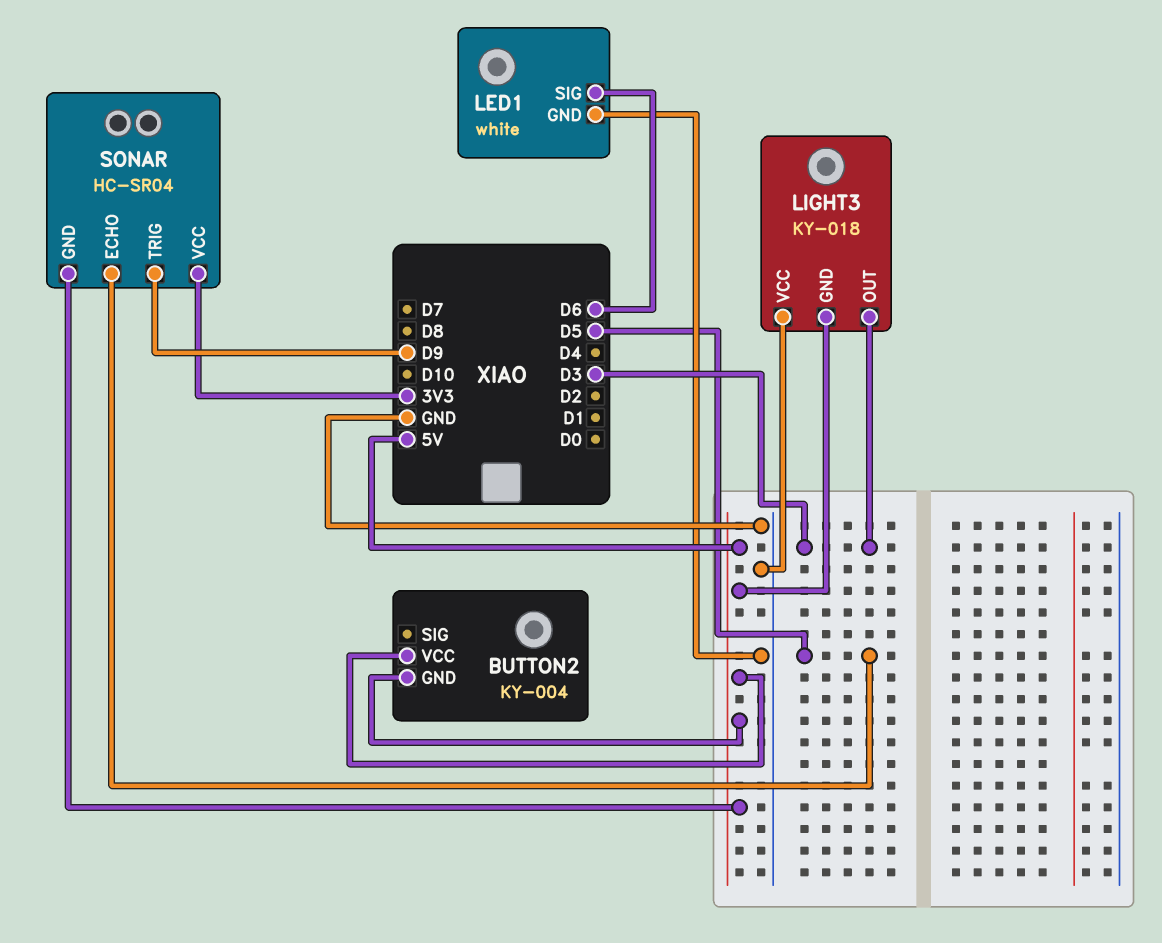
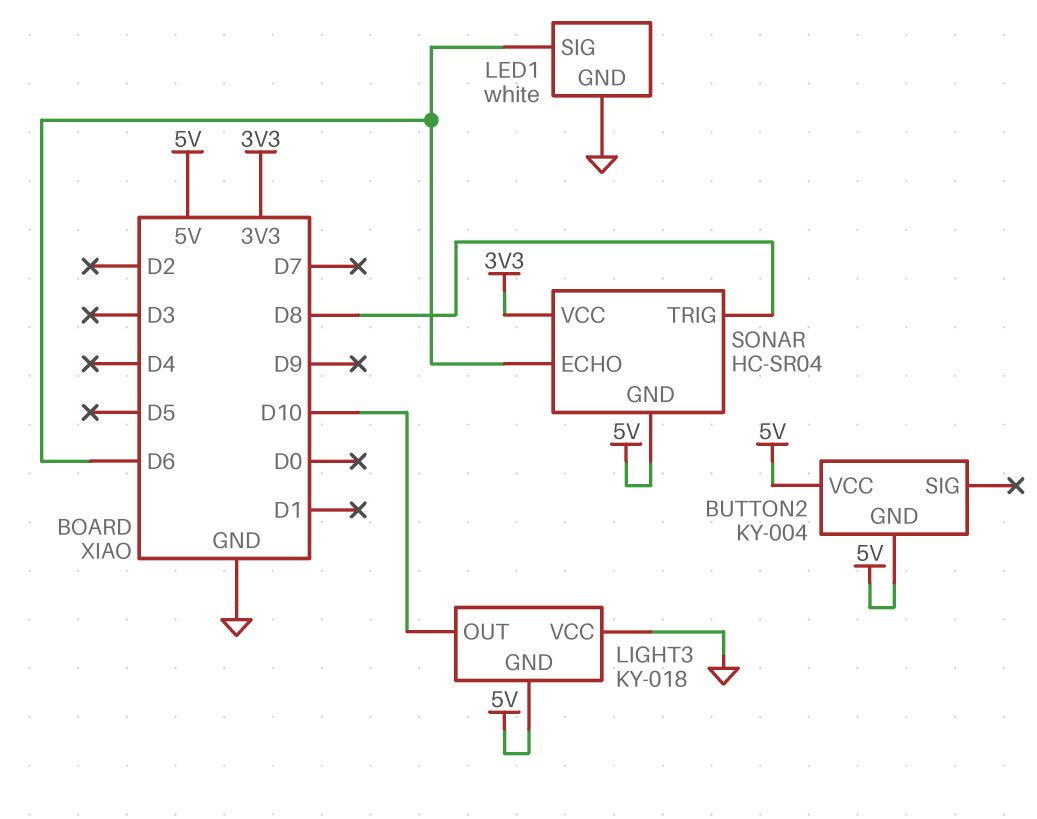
LIGHT3 pin OUT: D3 -> D10
SONAR pin ECHO: D5 -> D6
SONAR pin TRIG: D9 -> D8

